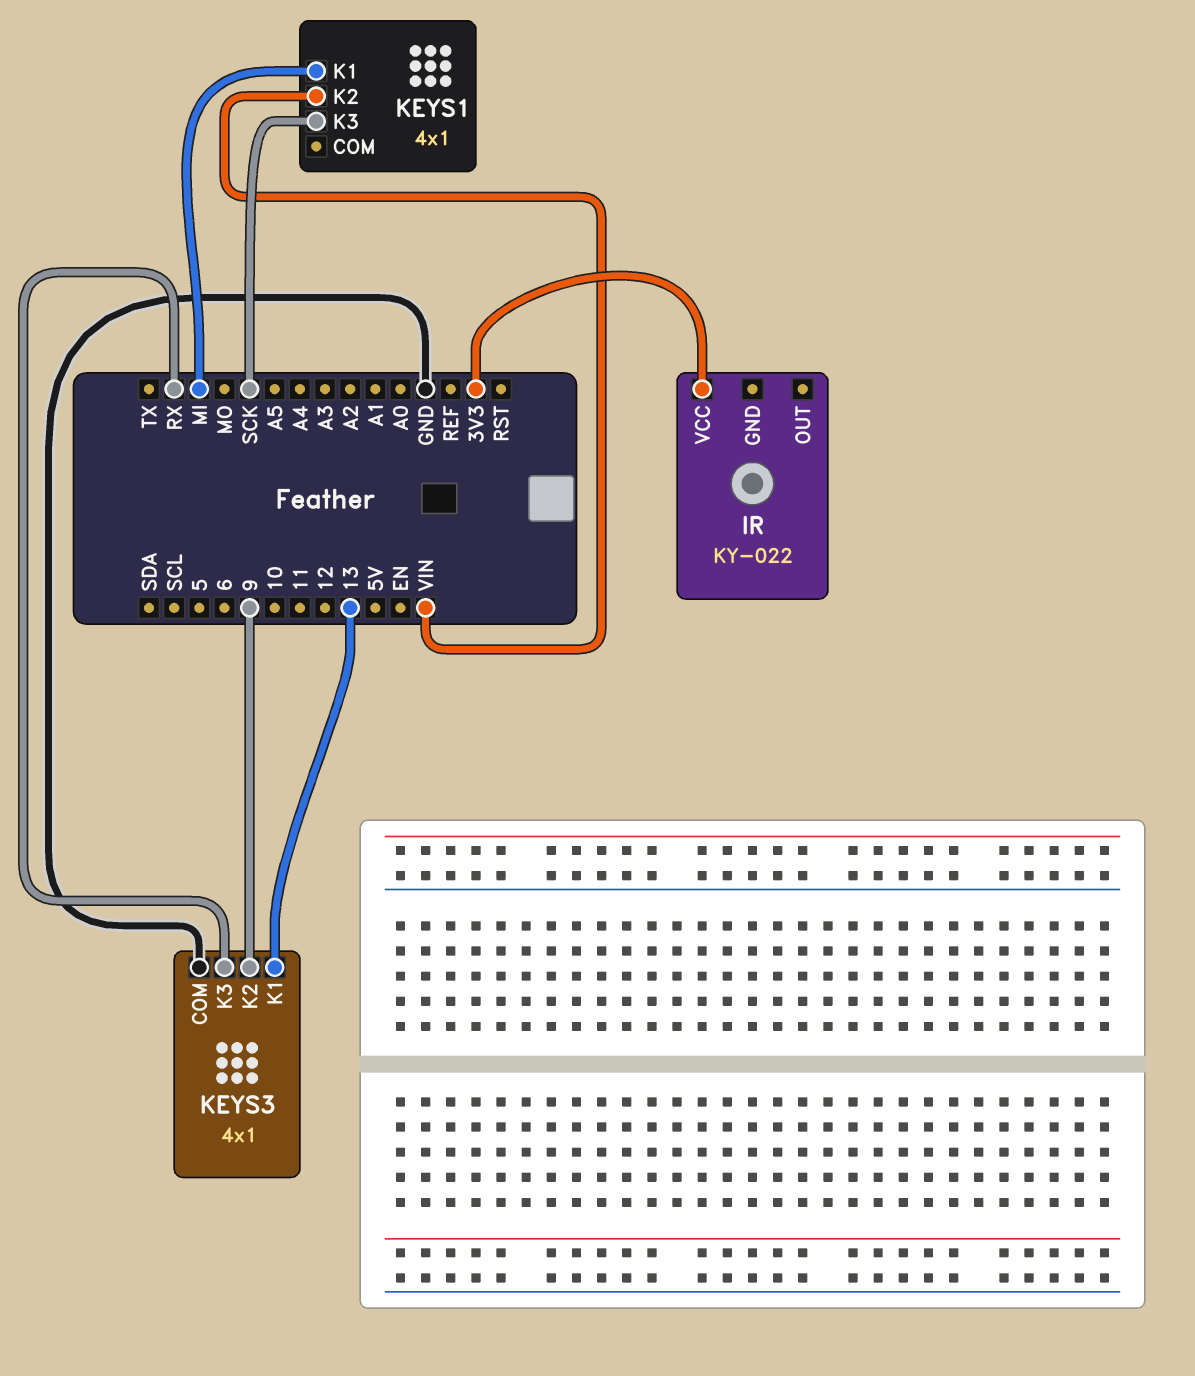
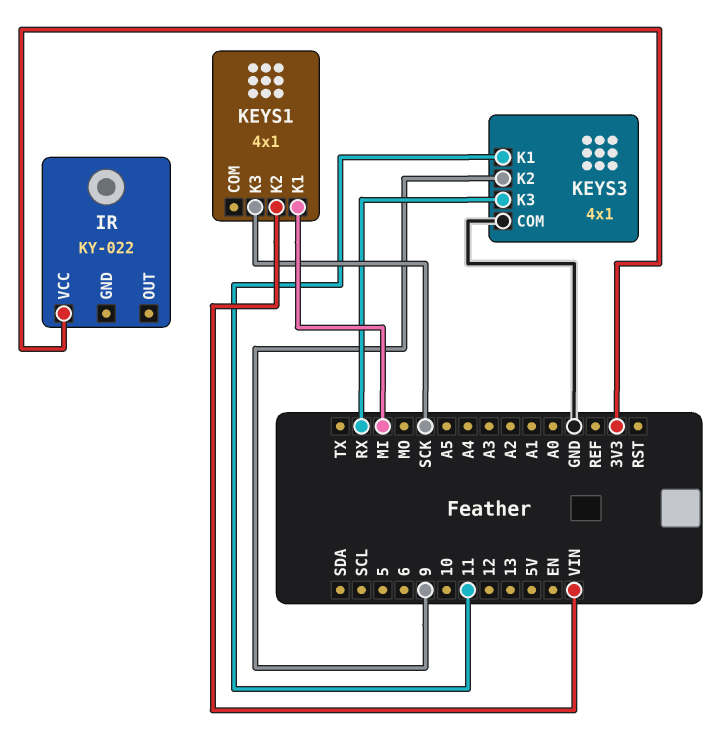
KEYS3 pin K1: 13 -> 11

